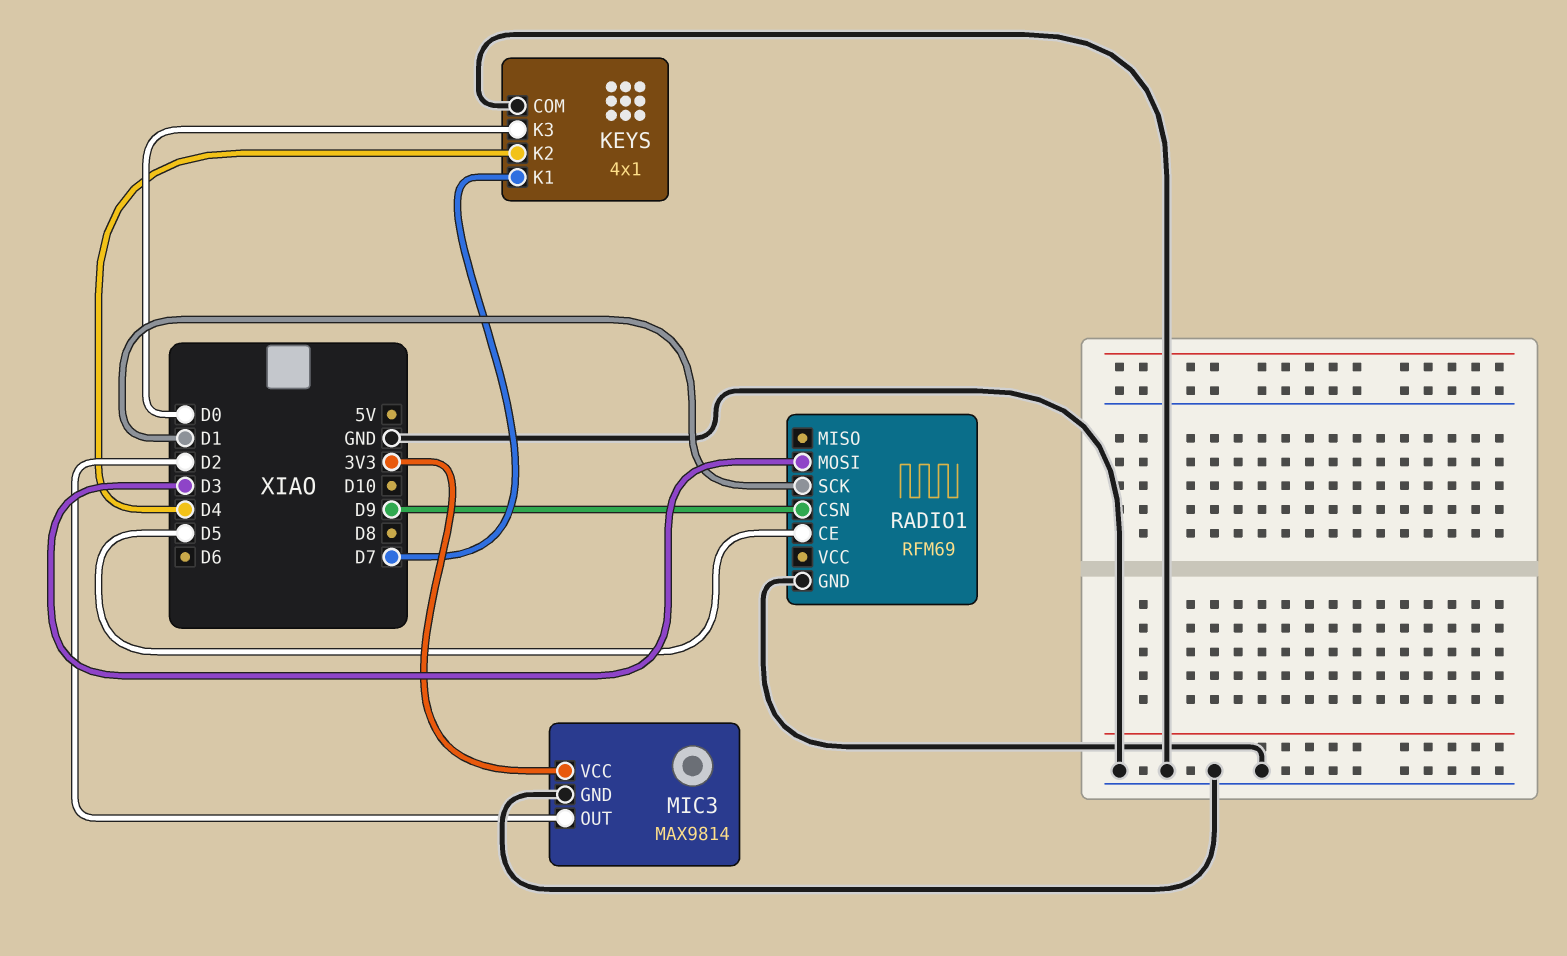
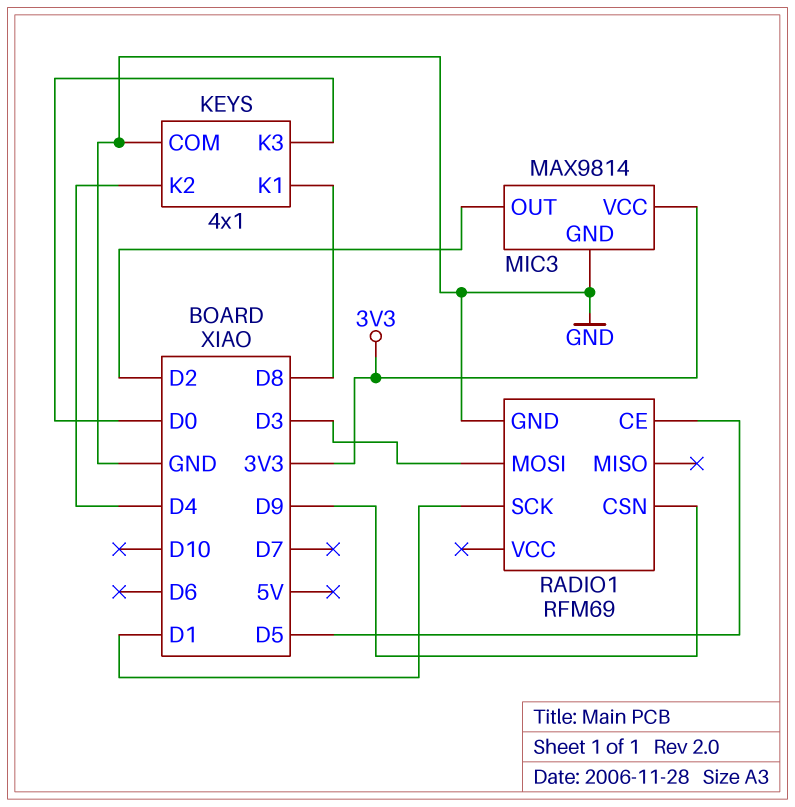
KEYS pin K1: D7 -> D8

